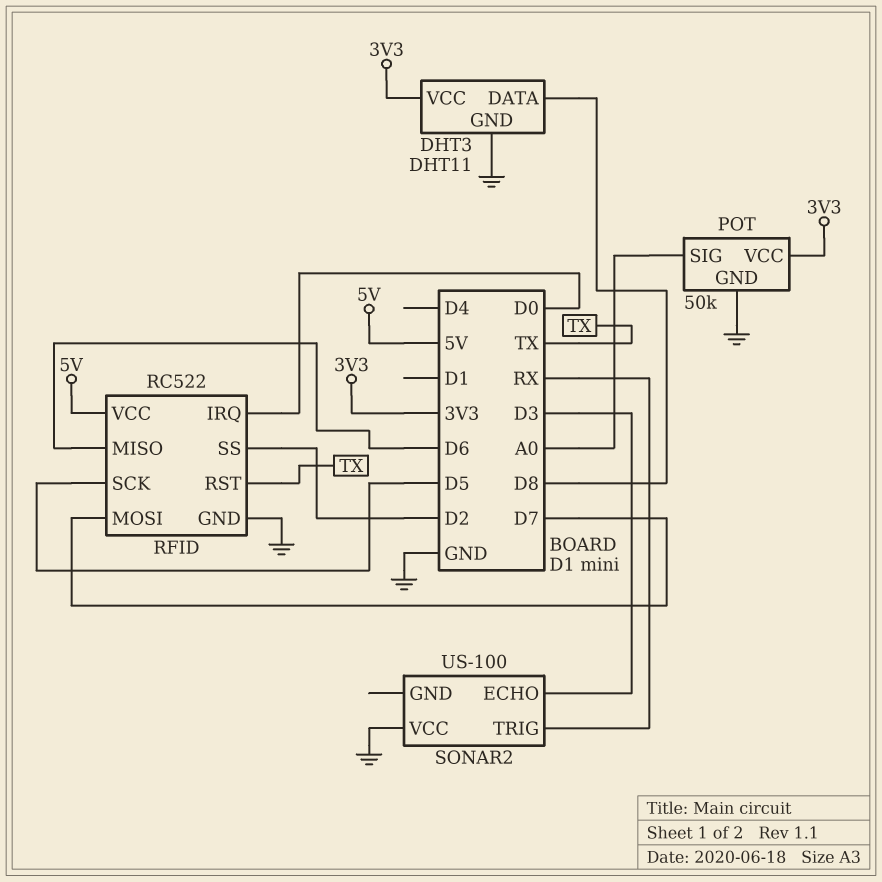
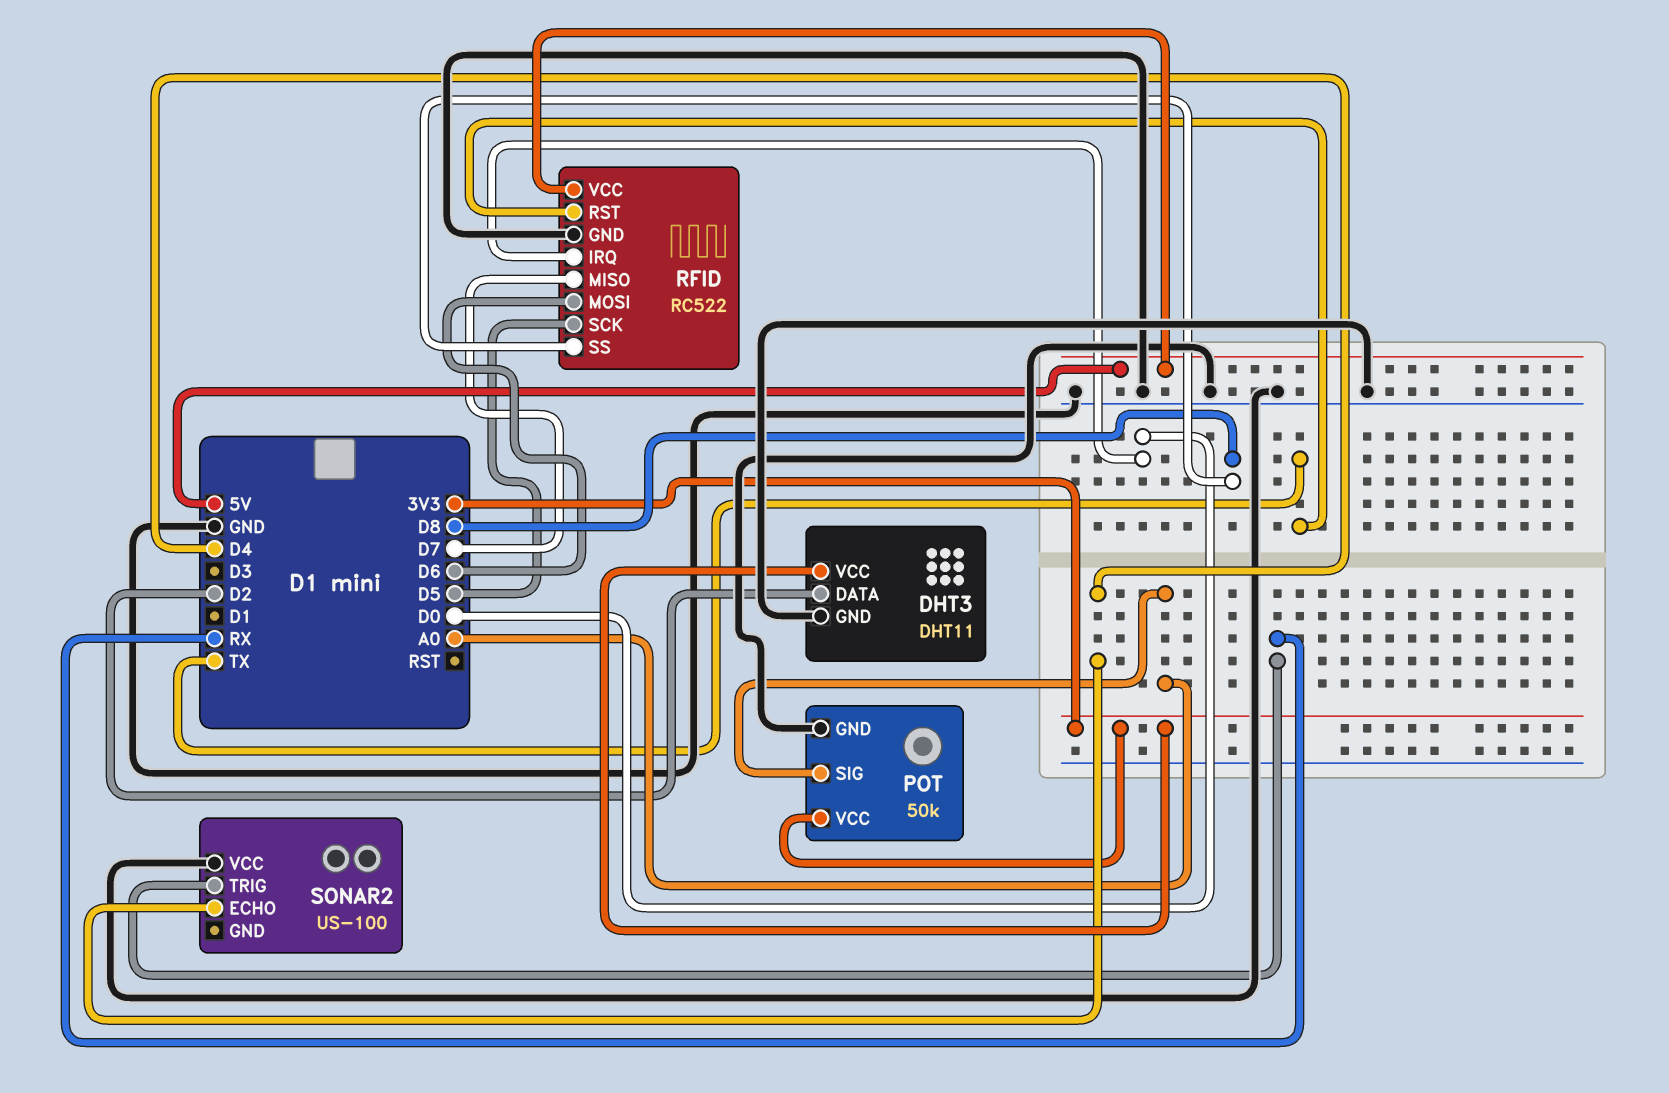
DHT3 pin DATA: D8 -> D2
RFID pin MISO: D6 -> D7
RFID pin MOSI: D7 -> D6
RFID pin SS: D2 -> D8
SONAR2 pin ECHO: D3 -> D4

